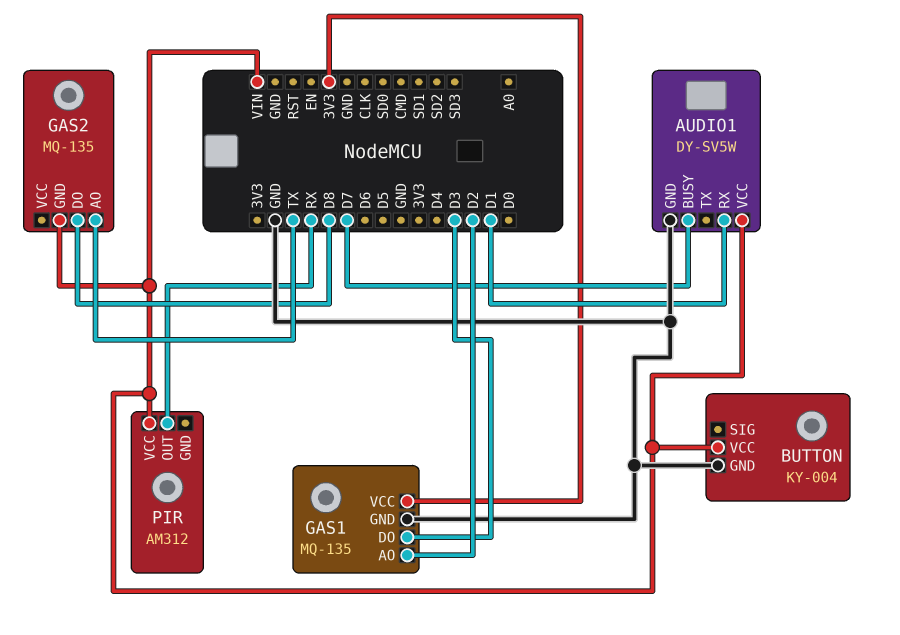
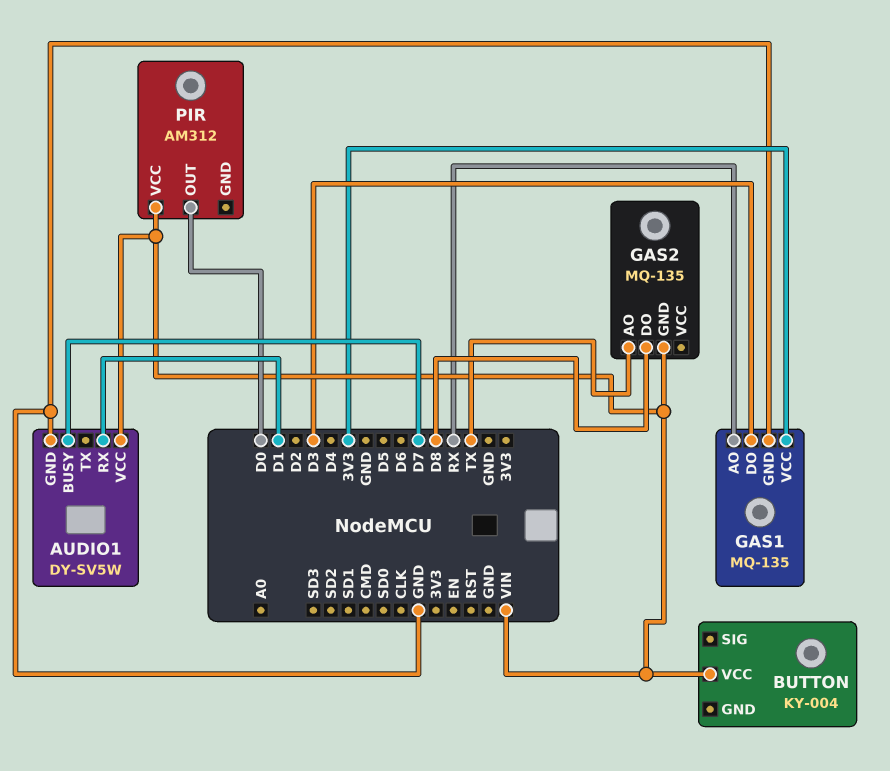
BUTTON pin GND: GND -> none
GAS1 pin AO: D2 -> RX
PIR pin OUT: RX -> D0

